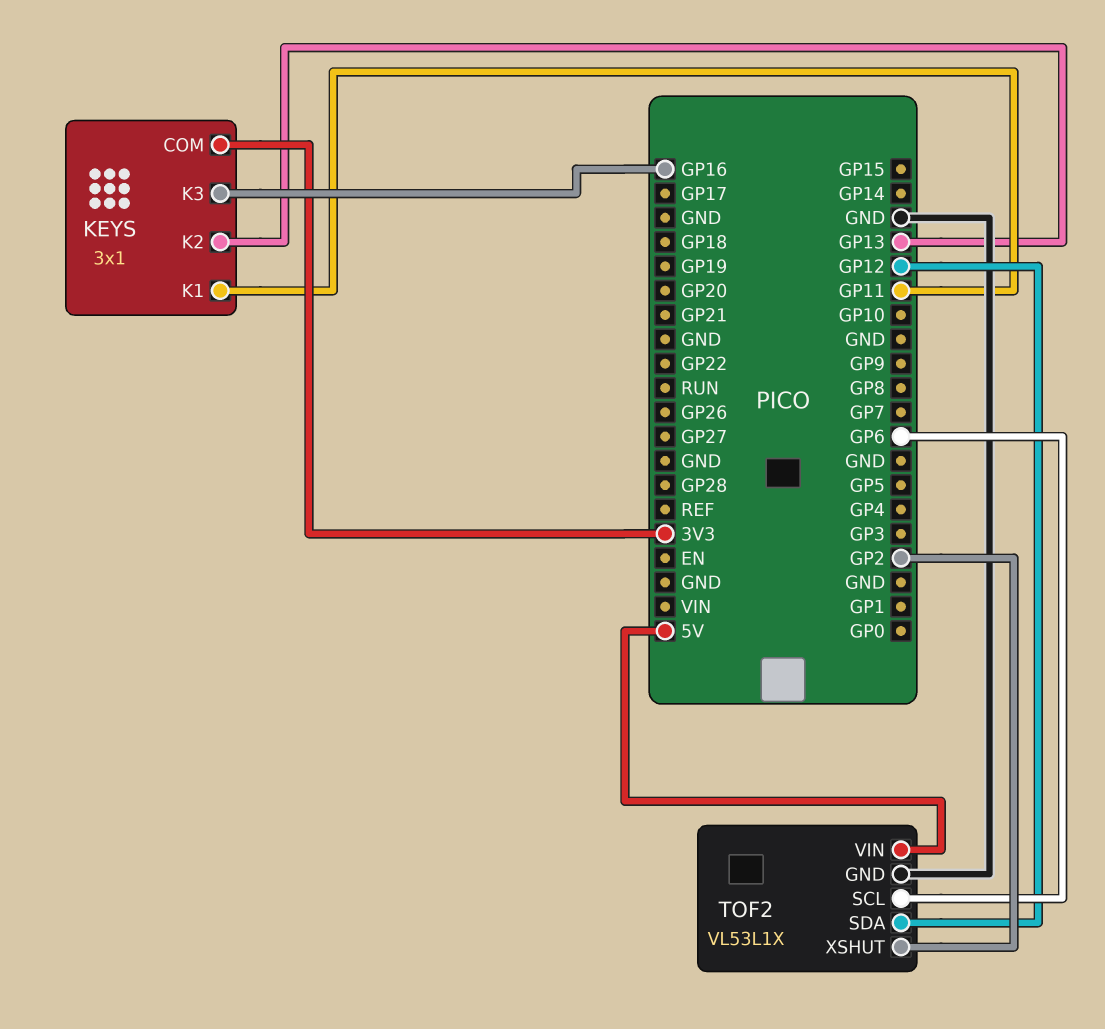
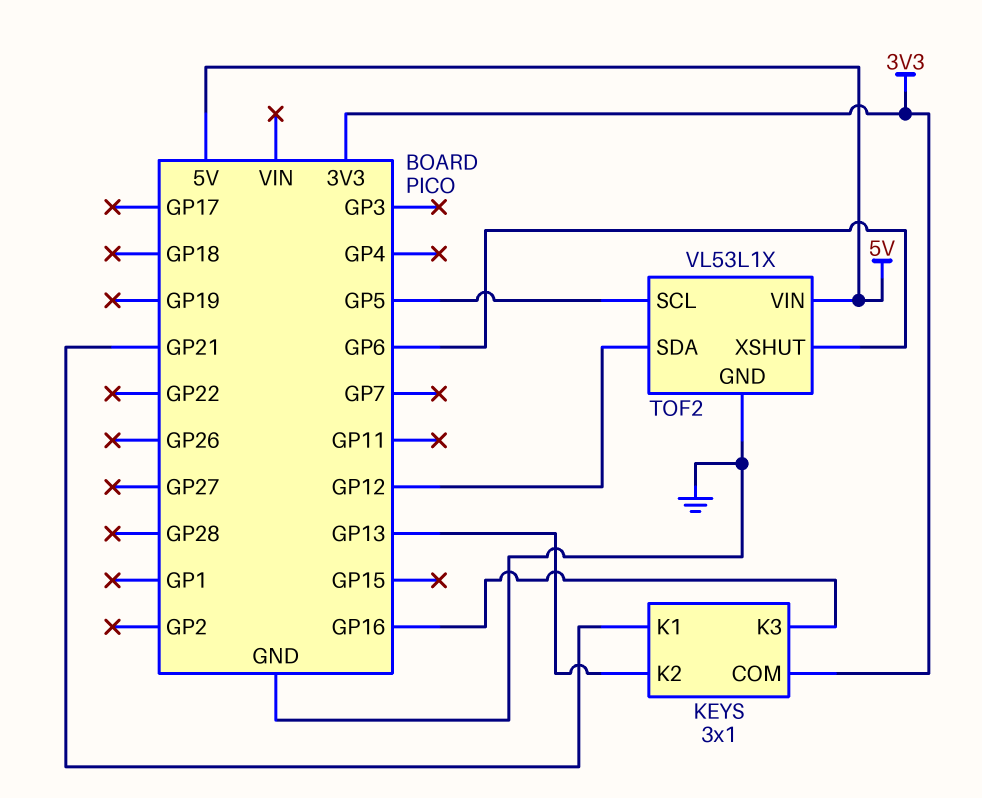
KEYS pin K1: GP11 -> GP21
TOF2 pin SCL: GP6 -> GP5
TOF2 pin XSHUT: GP2 -> GP6

